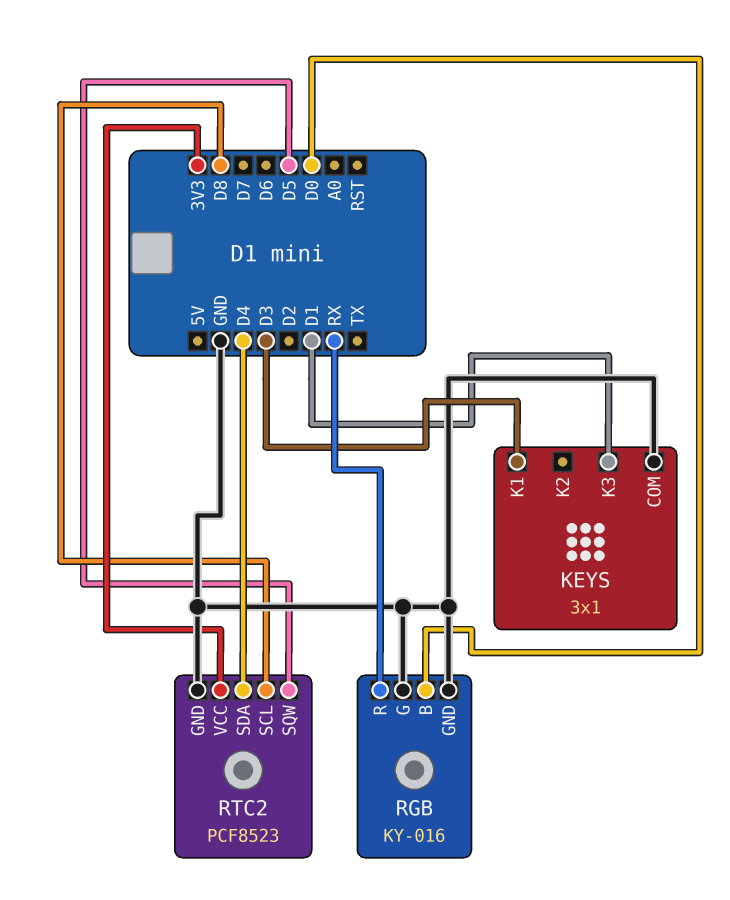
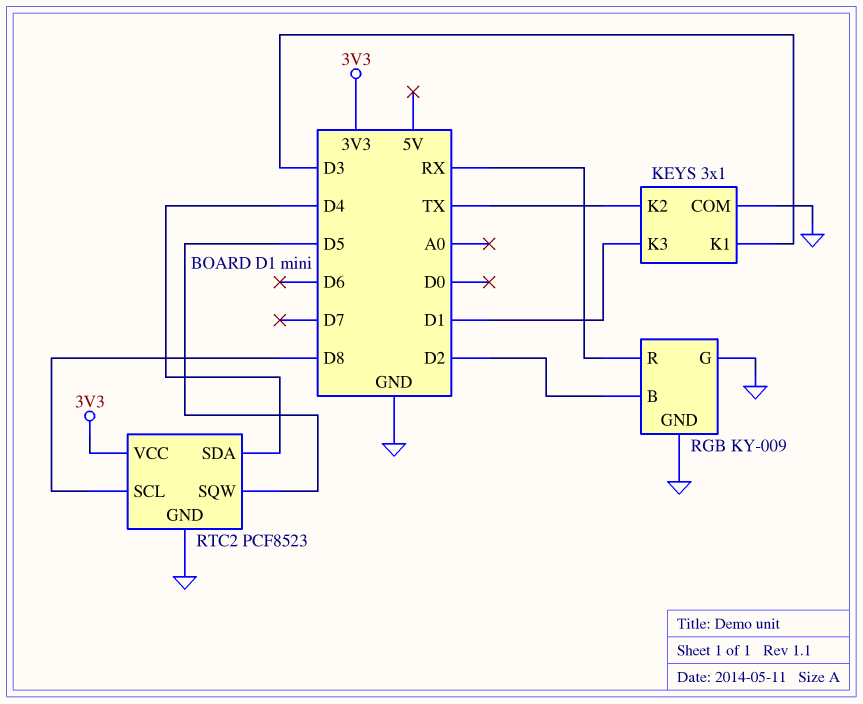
KEYS pin K2: none -> TX
RGB: KY-016 -> KY-009
RGB pin B: D0 -> D2

